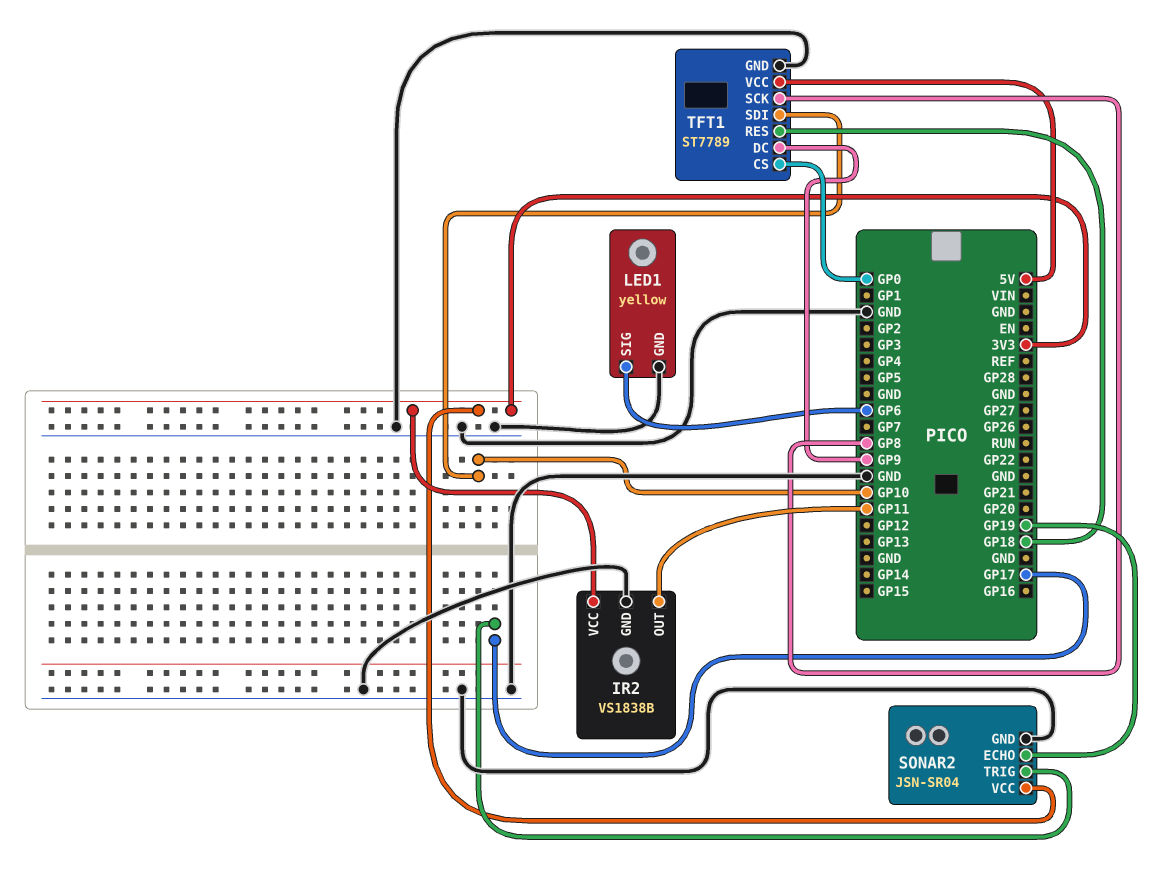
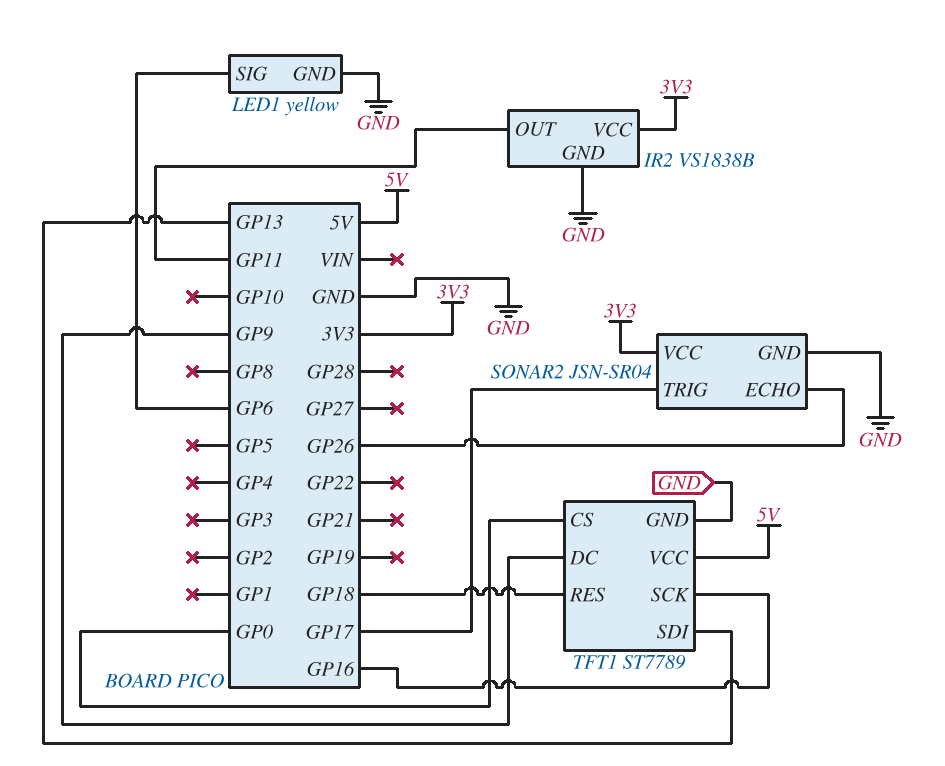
SONAR2 pin ECHO: GP19 -> GP26
TFT1 pin SCK: GP8 -> GP16
TFT1 pin SDI: GP10 -> GP13

